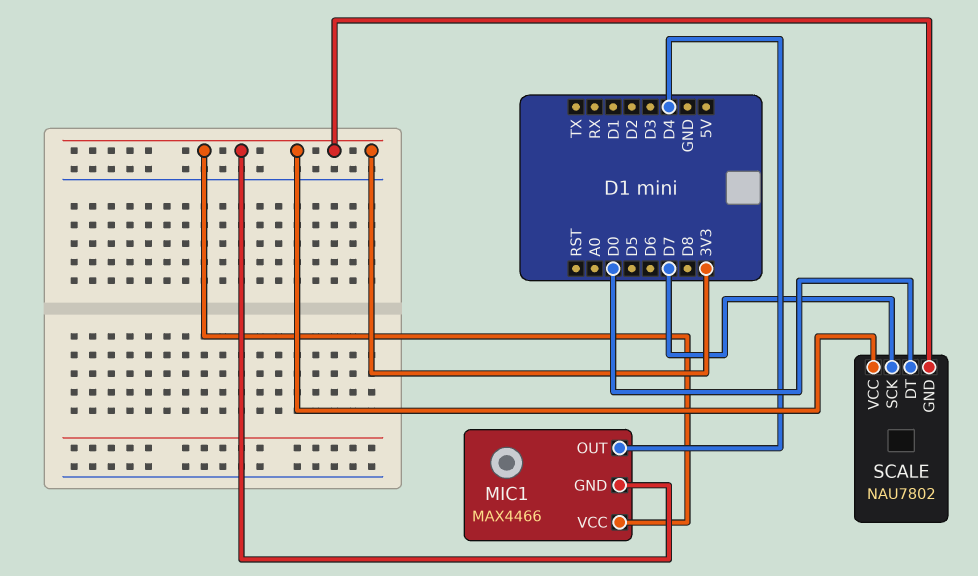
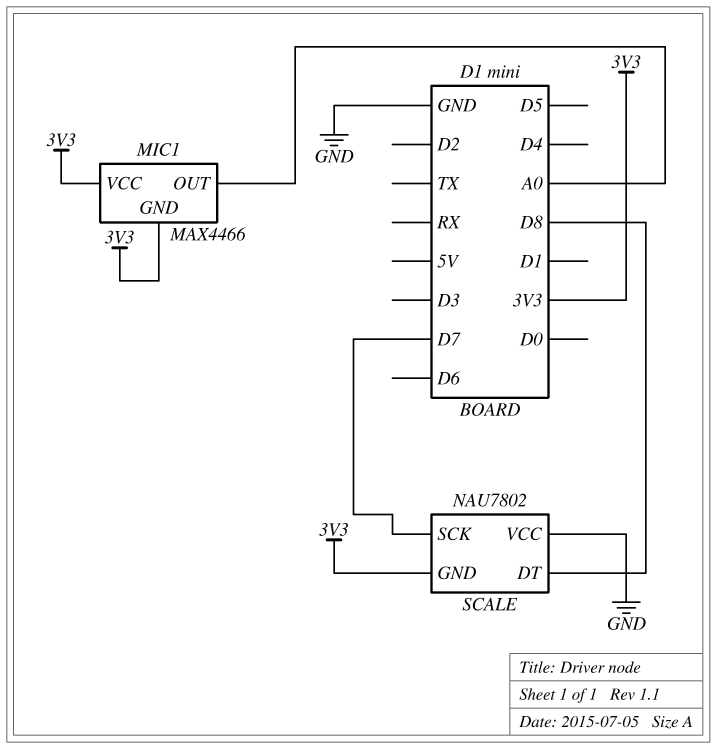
MIC1 pin OUT: D4 -> A0
SCALE pin DT: D0 -> D8
SCALE pin VCC: 3V3 -> GND

